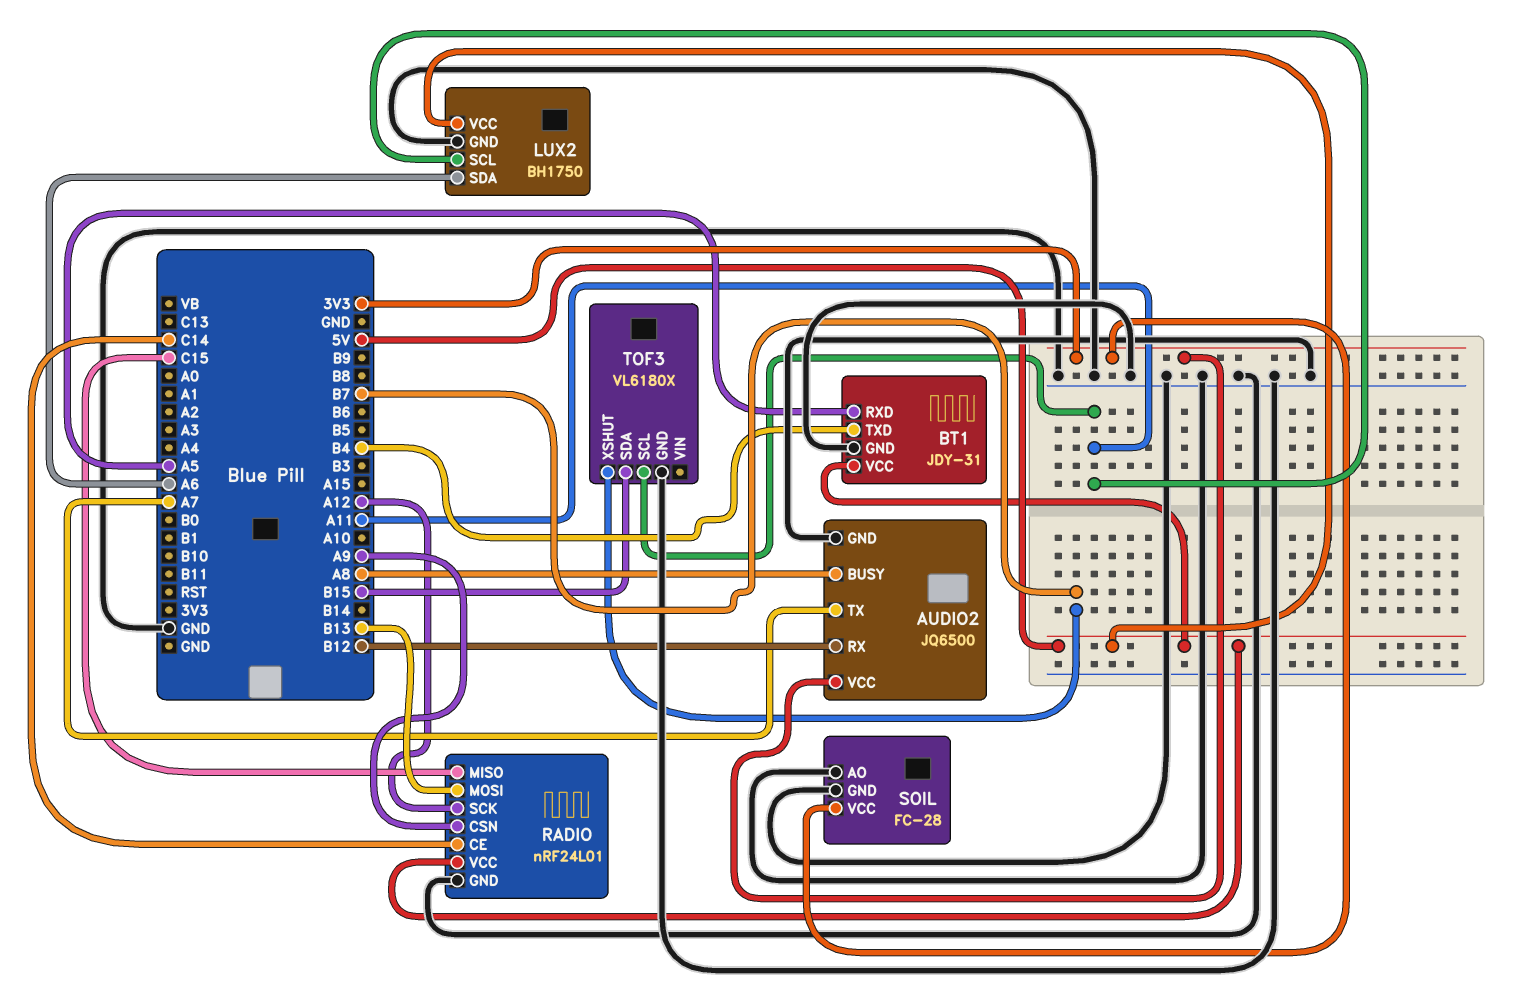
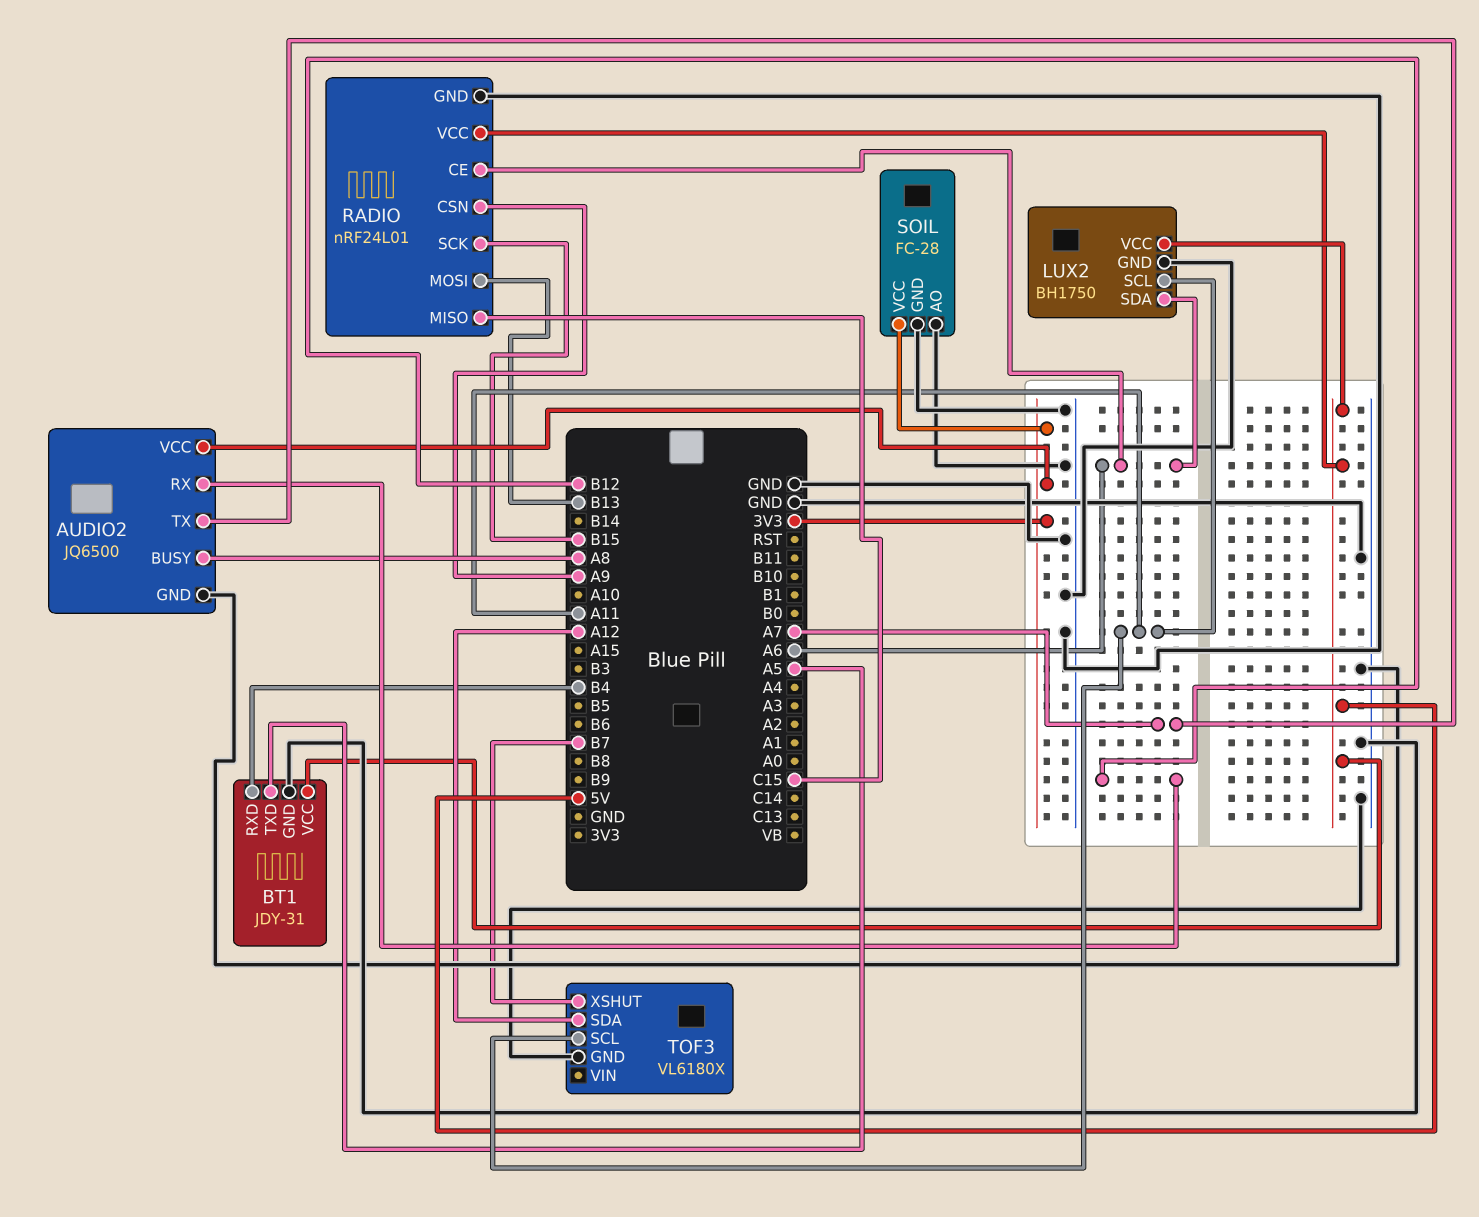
BT1 pin RXD: A5 -> B4
BT1 pin TXD: B4 -> A5
RADIO pin CE: C14 -> A6
RADIO pin SCK: A12 -> B15
TOF3 pin SDA: B15 -> A12

